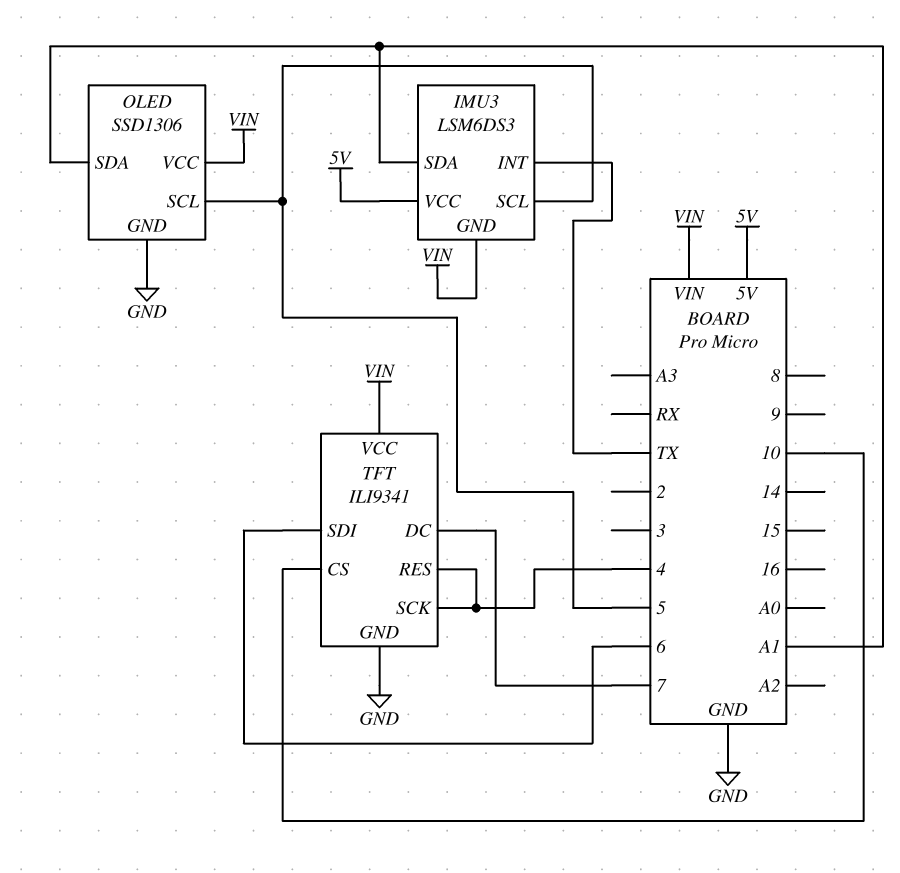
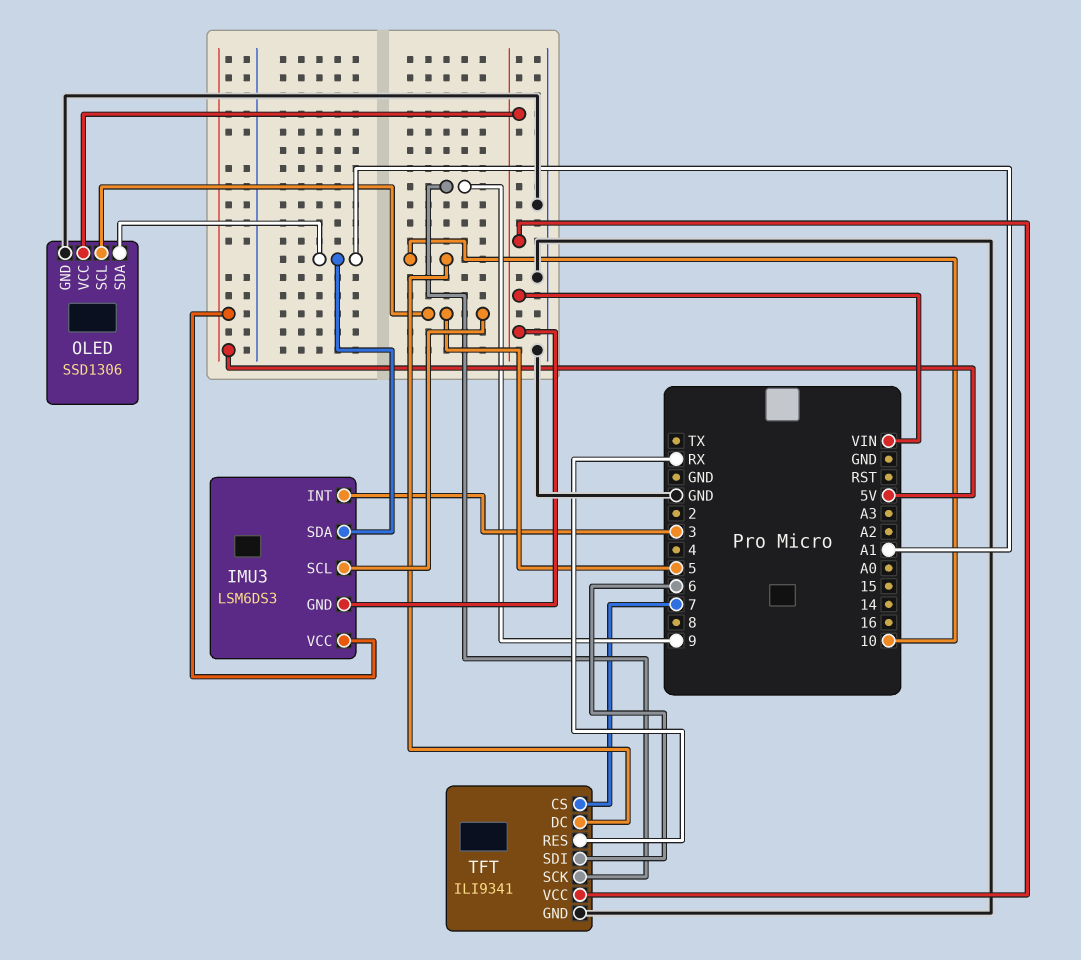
IMU3 pin INT: TX -> 3
TFT pin CS: 10 -> 7
TFT pin DC: 7 -> 10
TFT pin RES: 4 -> RX
TFT pin SCK: 4 -> 9

